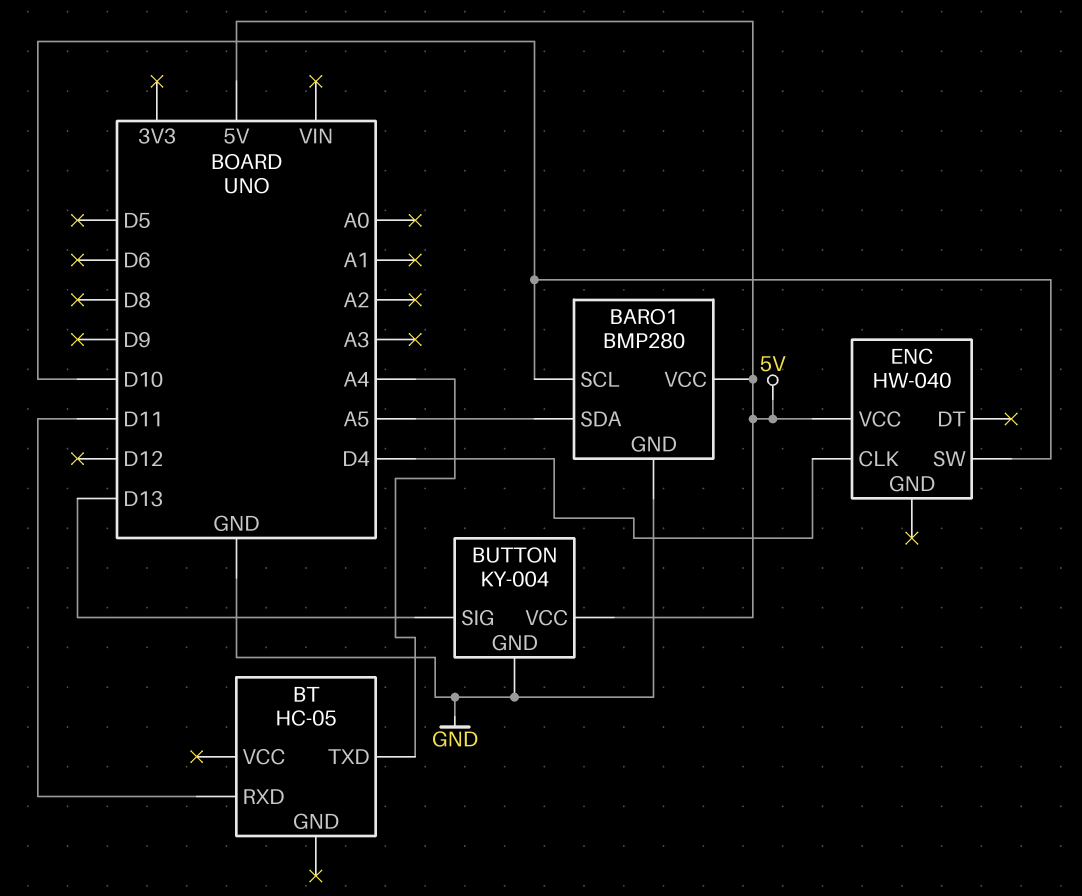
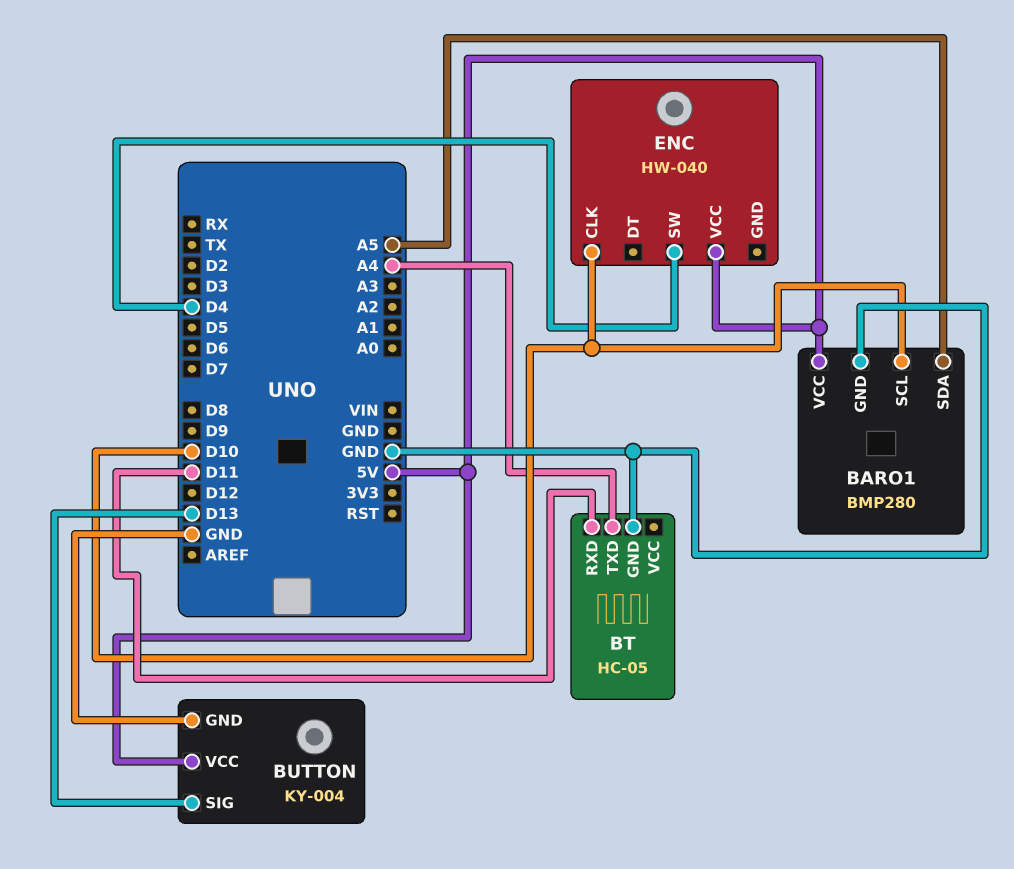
BT pin GND: none -> GND
ENC pin CLK: D4 -> D10
ENC pin SW: D10 -> D4

